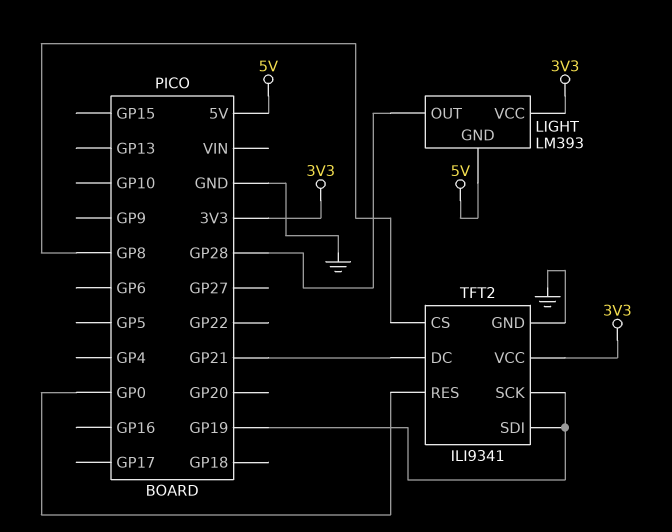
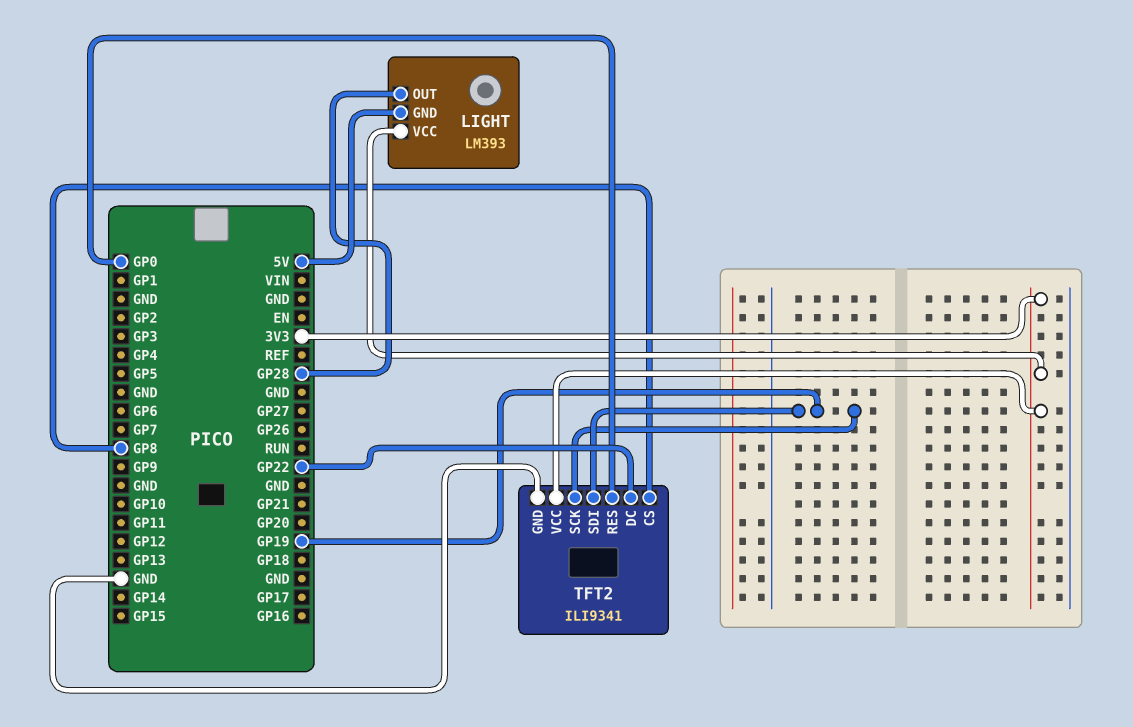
TFT2 pin DC: GP21 -> GP22

